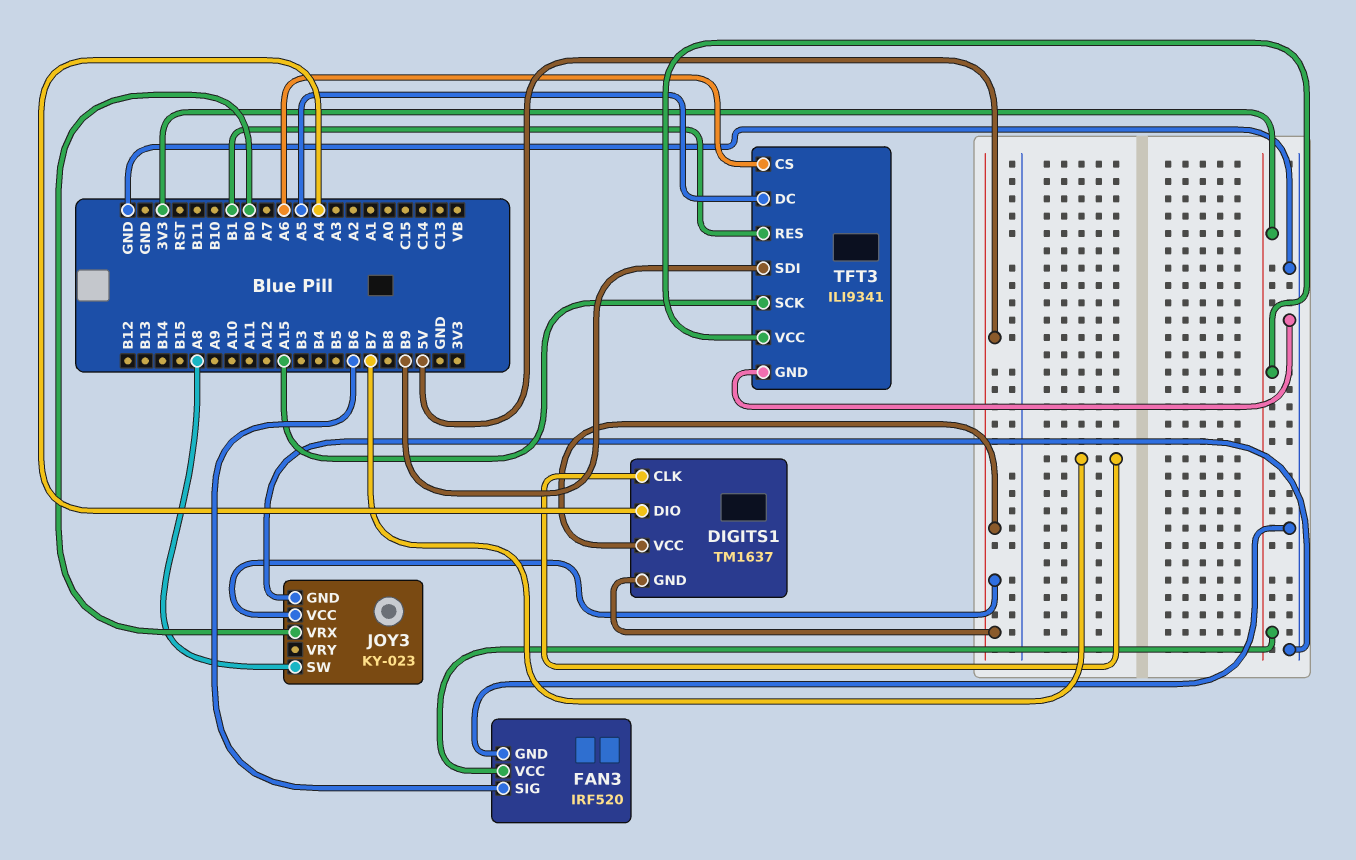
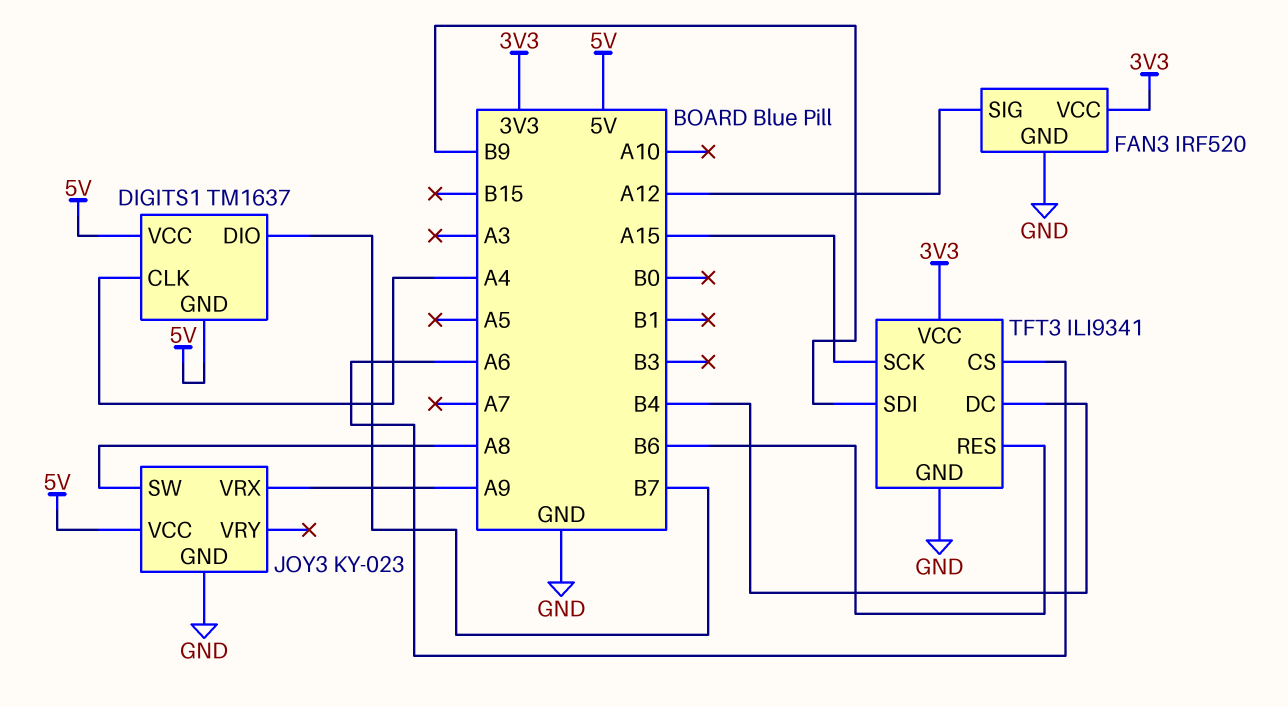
DIGITS1 pin CLK: B7 -> A4
DIGITS1 pin DIO: A4 -> B7
FAN3 pin SIG: B6 -> A12
JOY3 pin VRX: B0 -> A9
TFT3 pin DC: A5 -> B4
TFT3 pin RES: B1 -> B6

